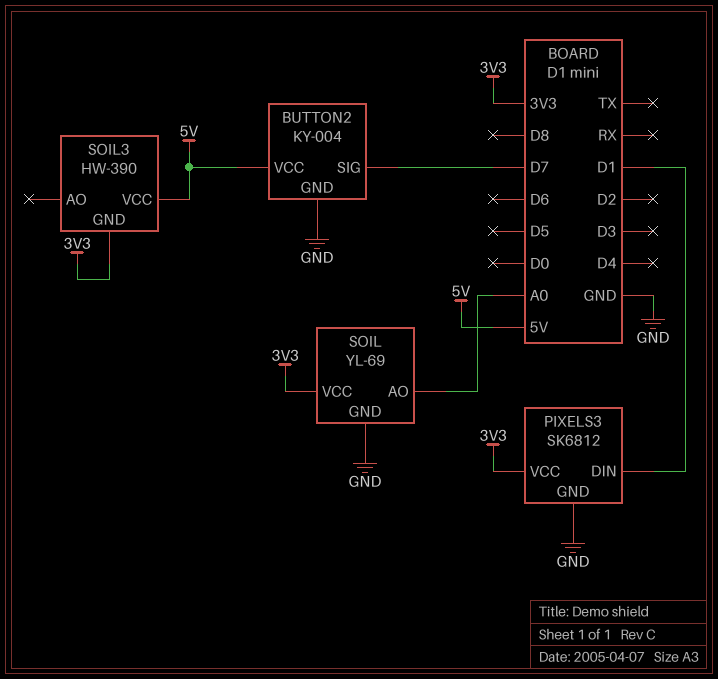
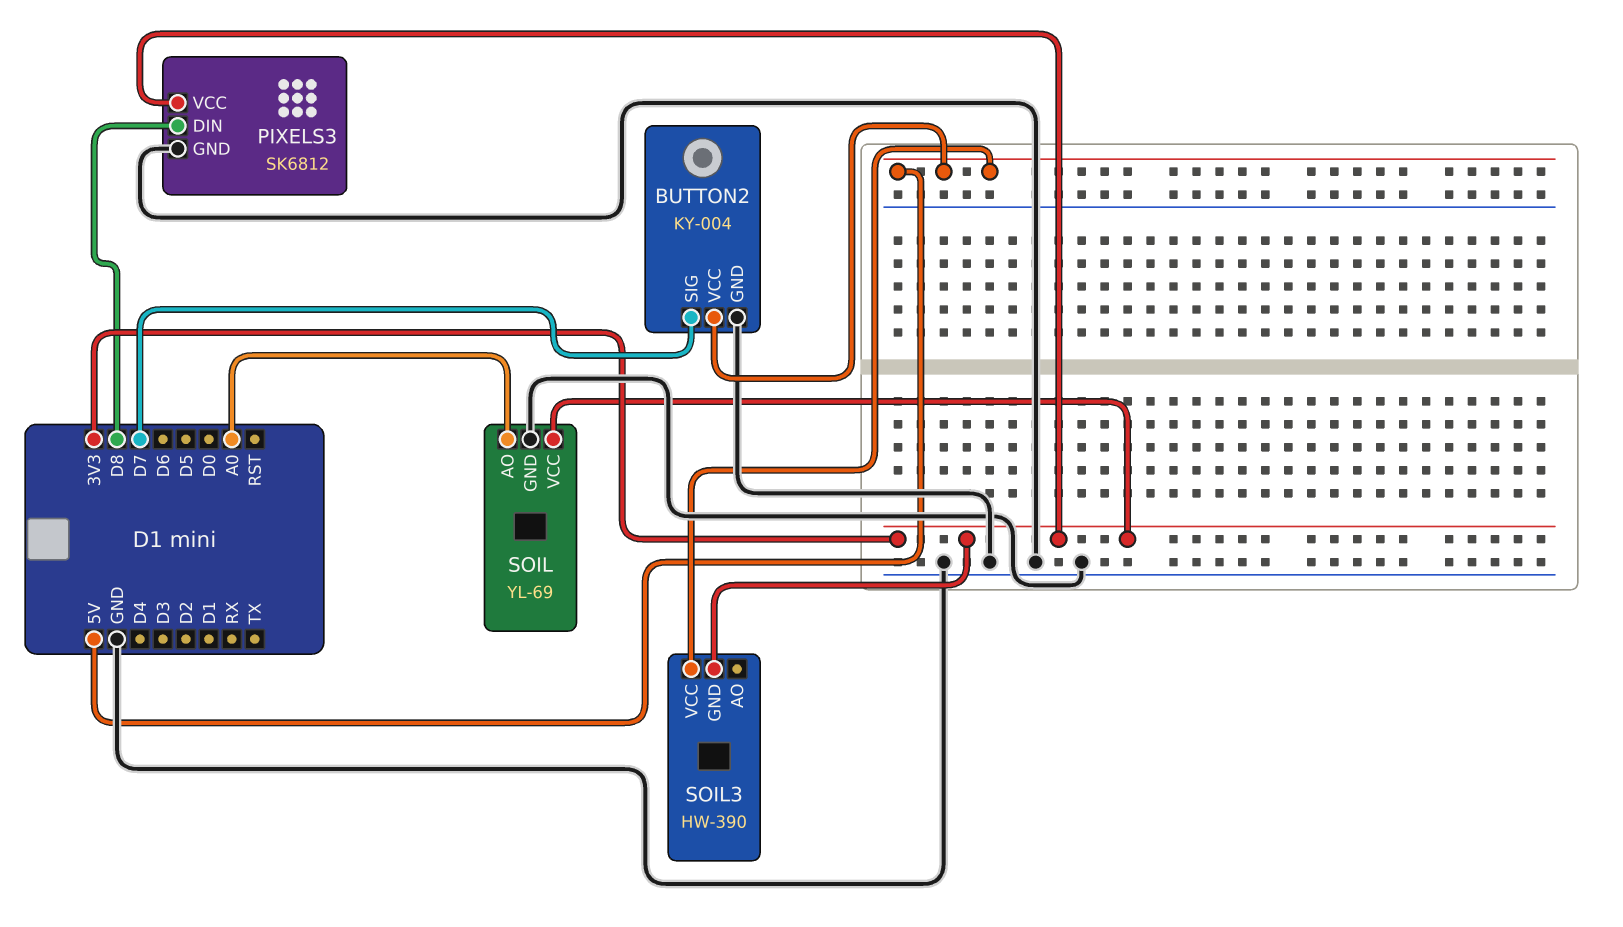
PIXELS3 pin DIN: D1 -> D8

